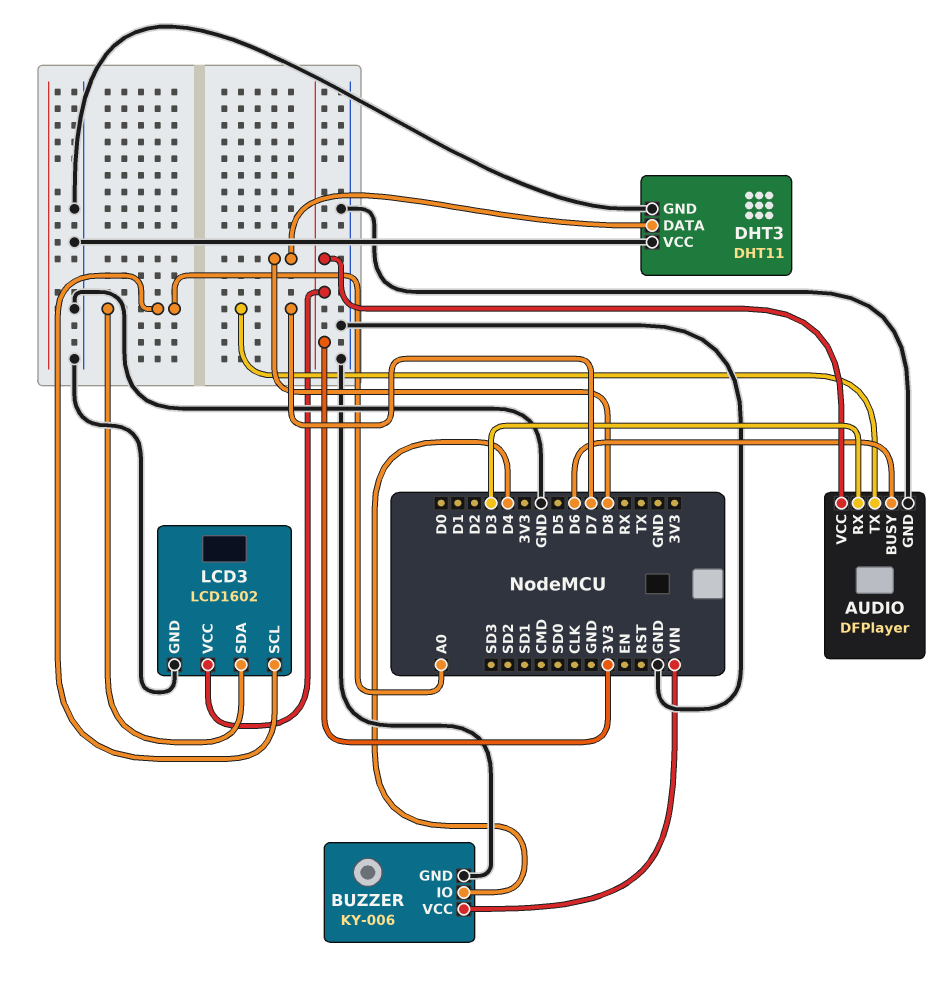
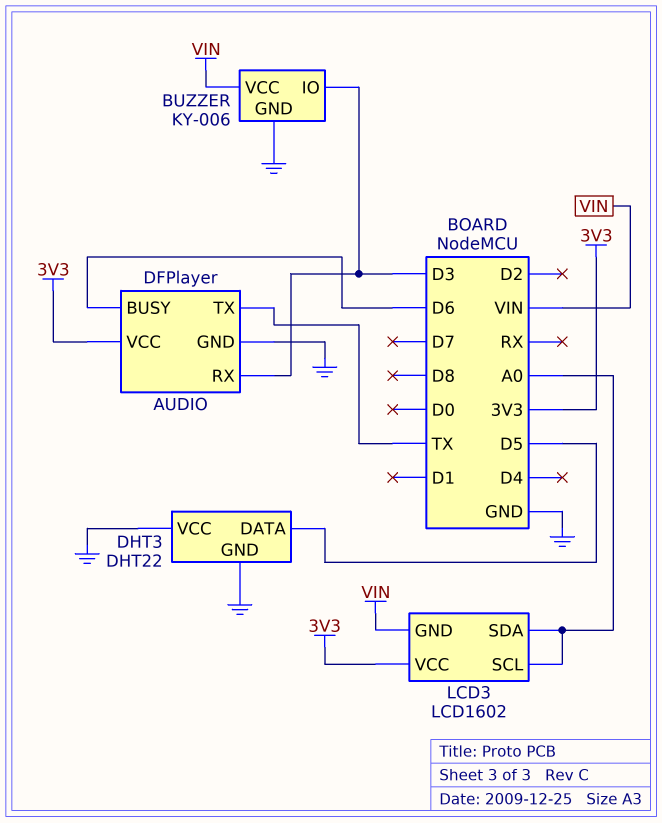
AUDIO pin TX: D7 -> TX
BUZZER pin IO: D4 -> D3
DHT3: DHT11 -> DHT22
DHT3 pin DATA: D8 -> D5
LCD3 pin GND: GND -> VIN

